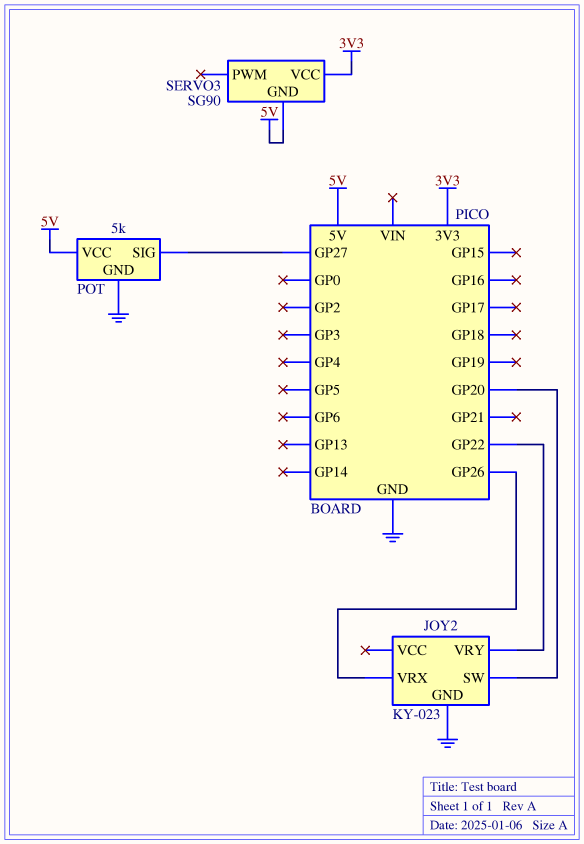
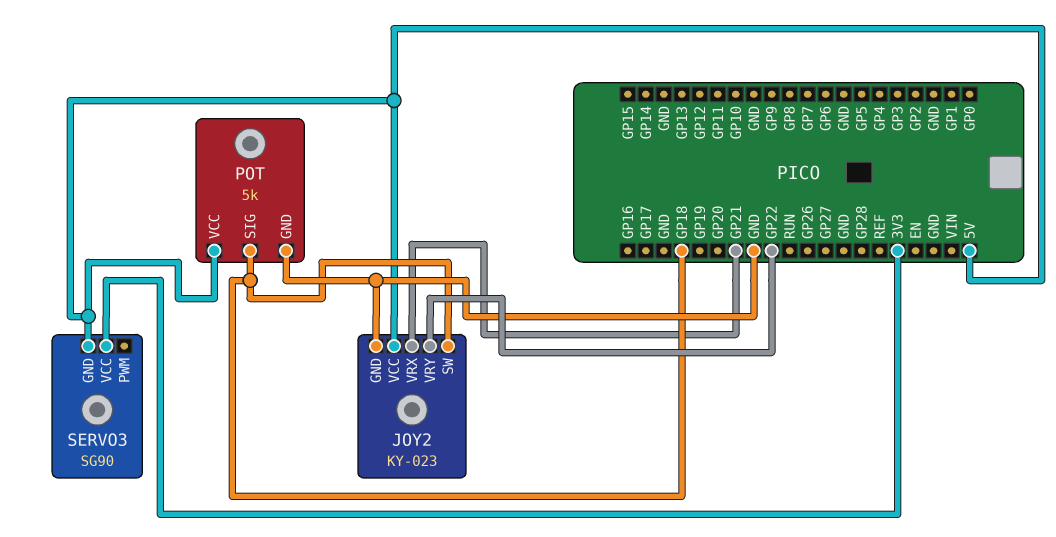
JOY2 pin SW: GP20 -> GP18
JOY2 pin VCC: none -> 5V
JOY2 pin VRX: GP26 -> GP21
POT pin SIG: GP27 -> GP18

